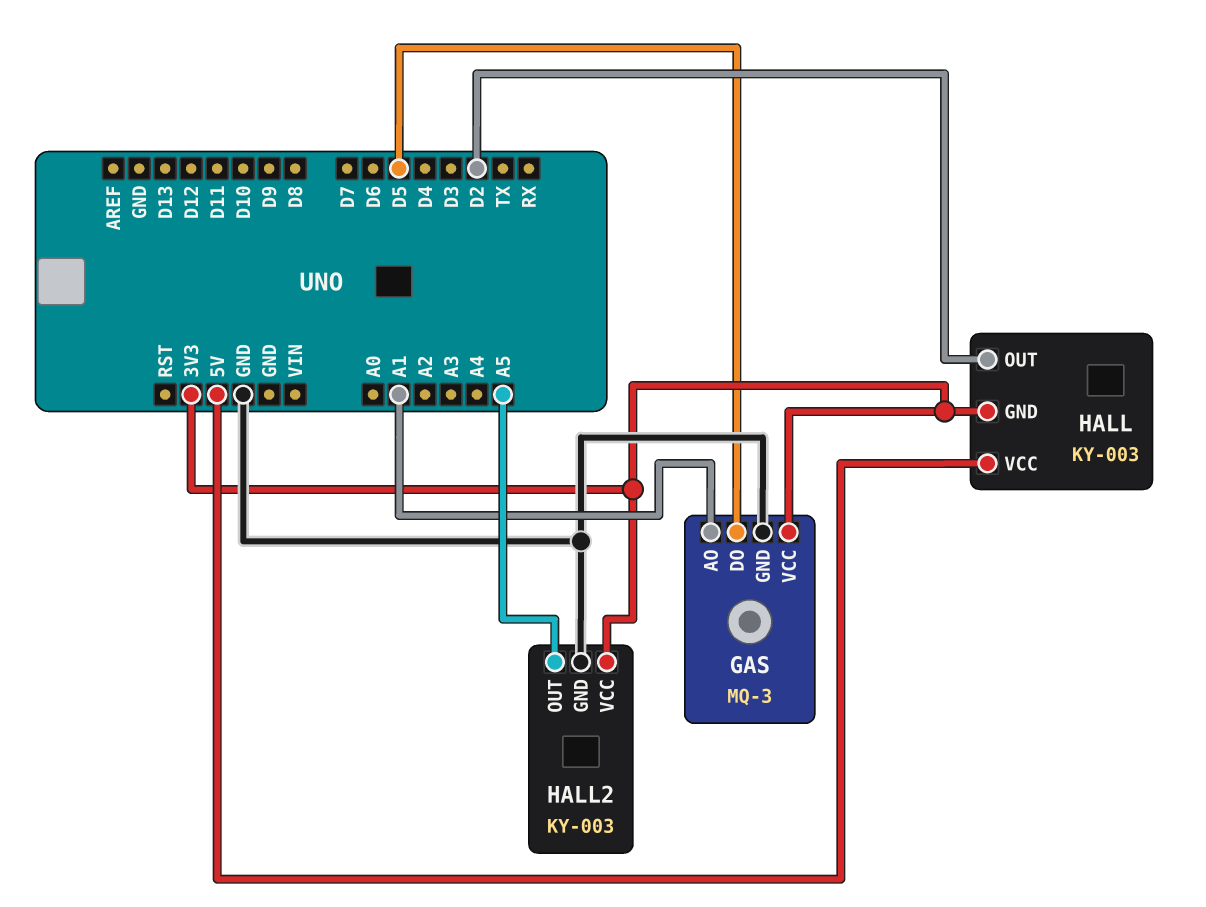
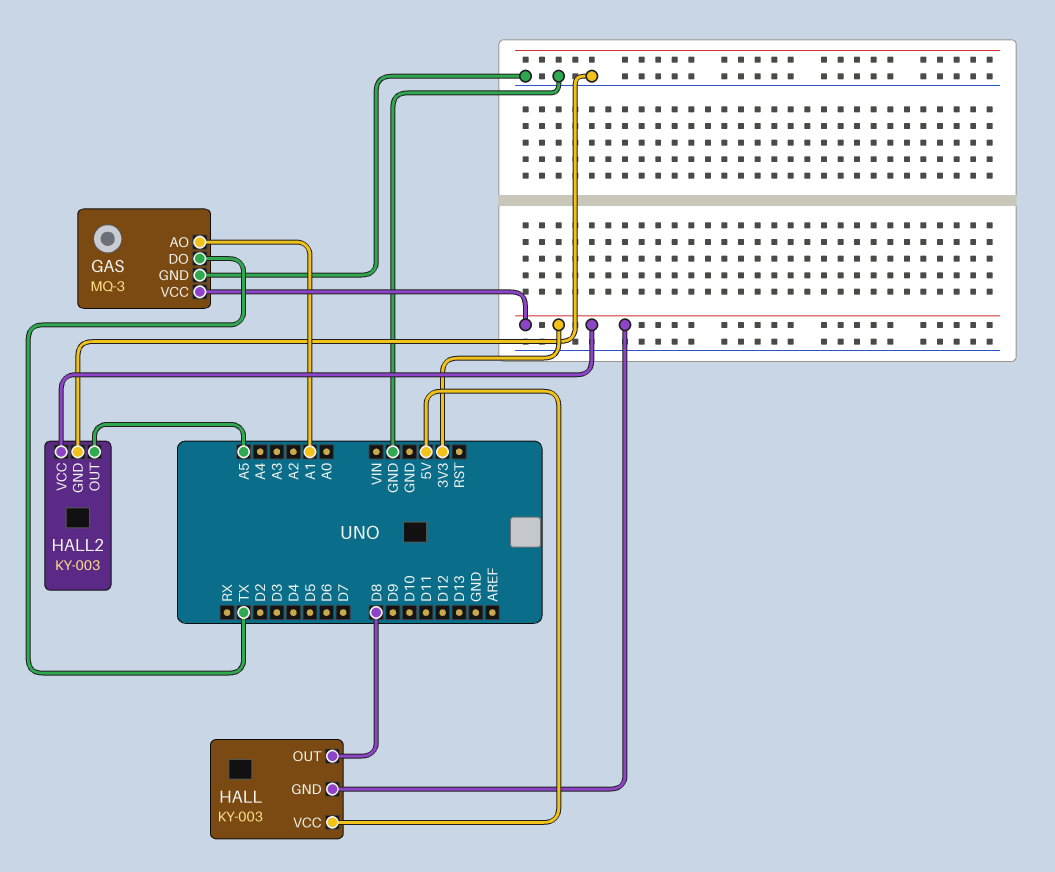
GAS pin DO: D5 -> TX
HALL pin OUT: D2 -> D8

